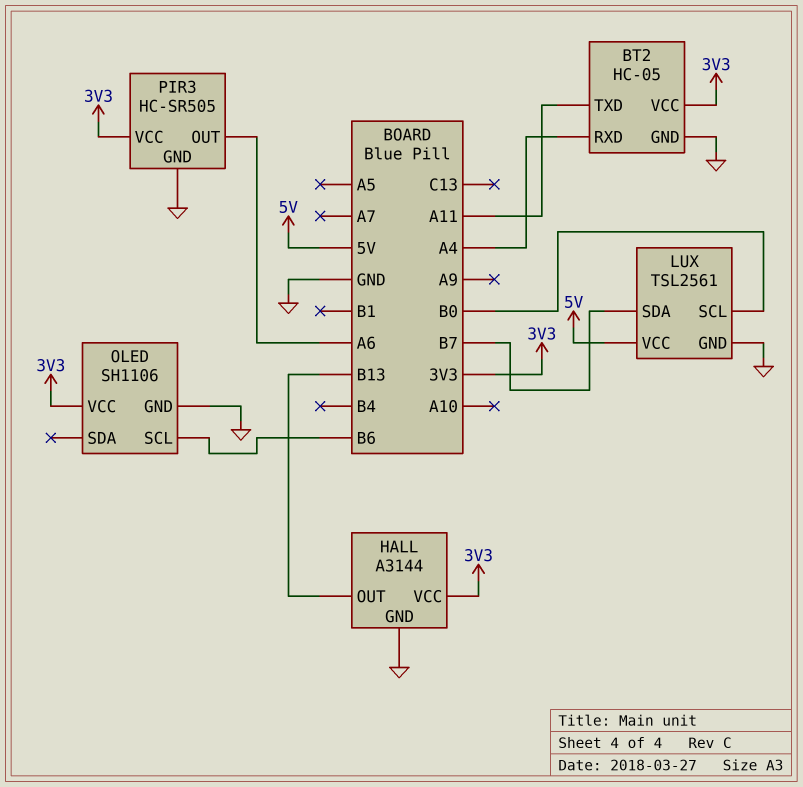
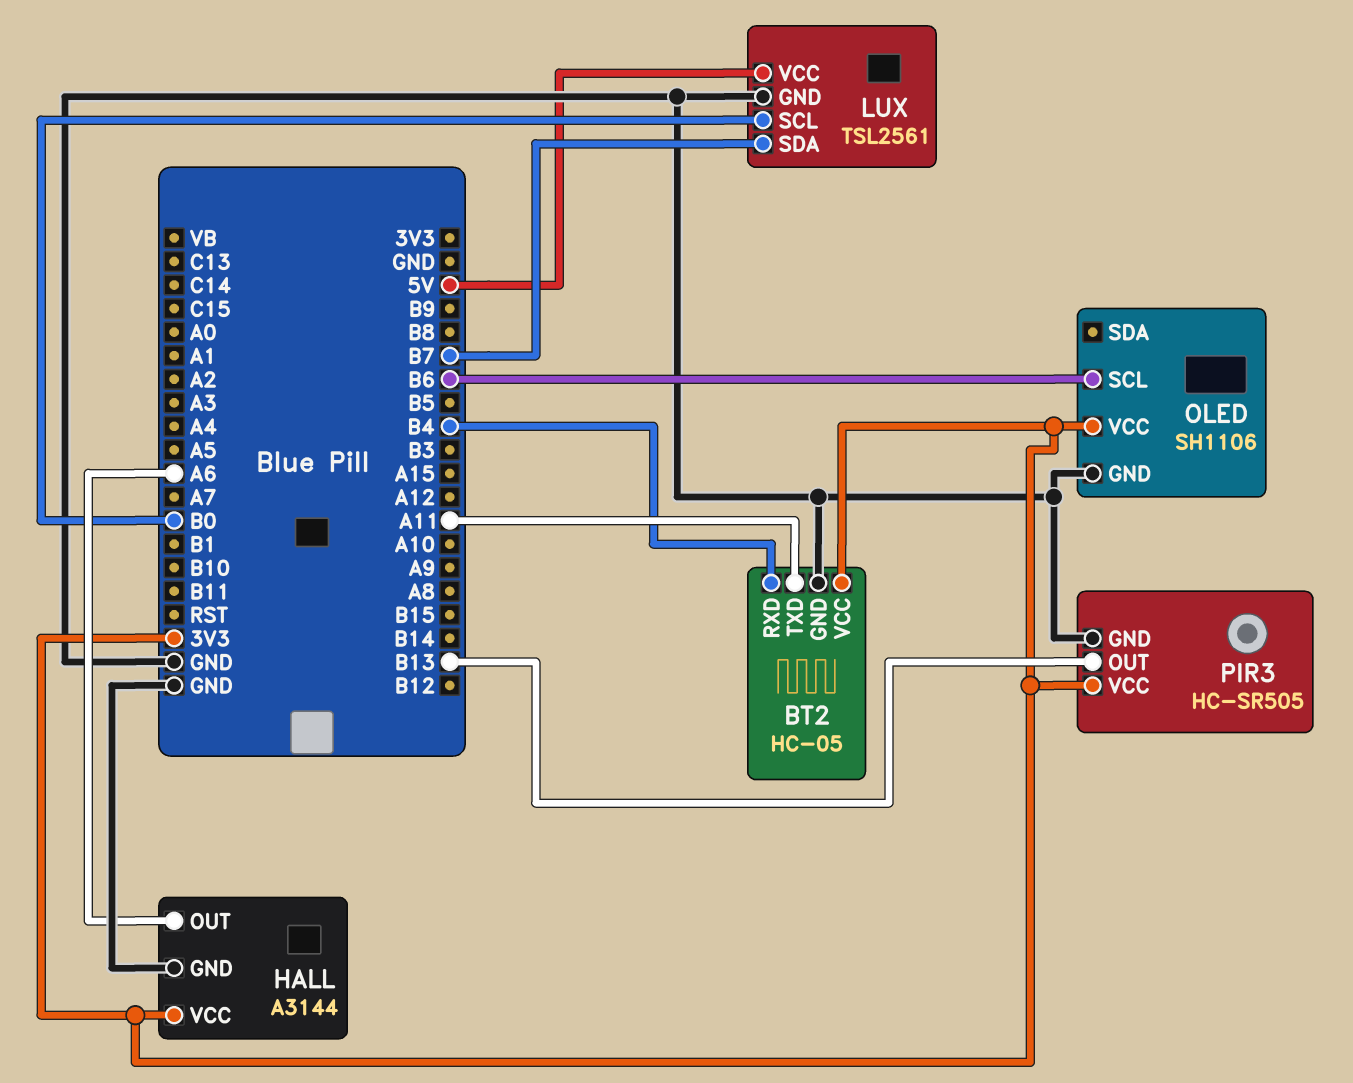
BT2 pin RXD: A4 -> B4
HALL pin OUT: B13 -> A6
PIR3 pin OUT: A6 -> B13

